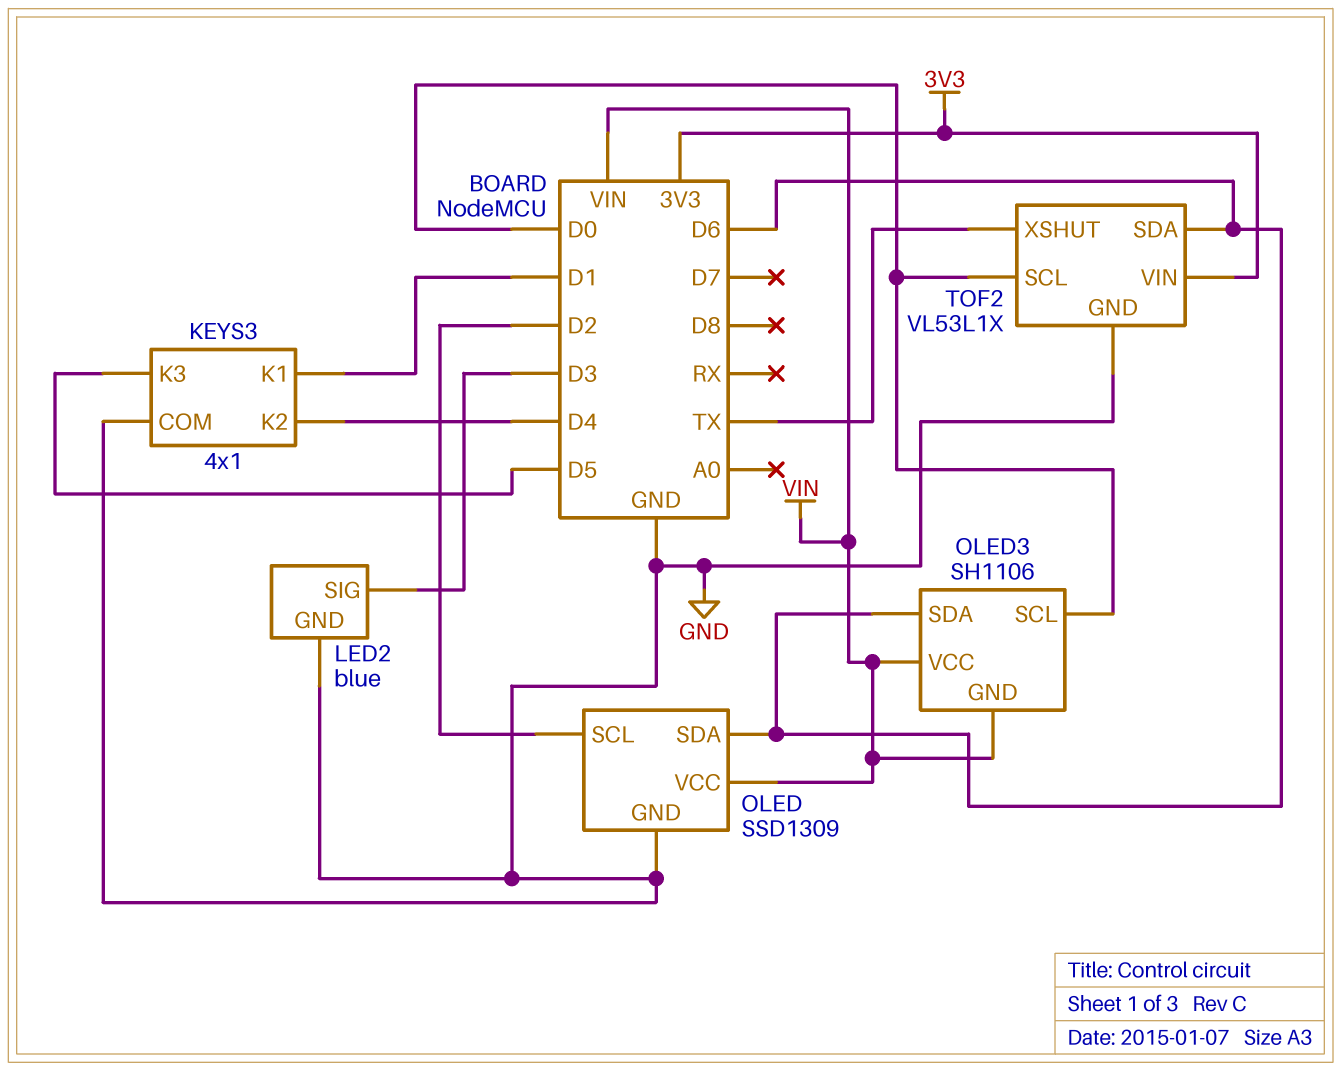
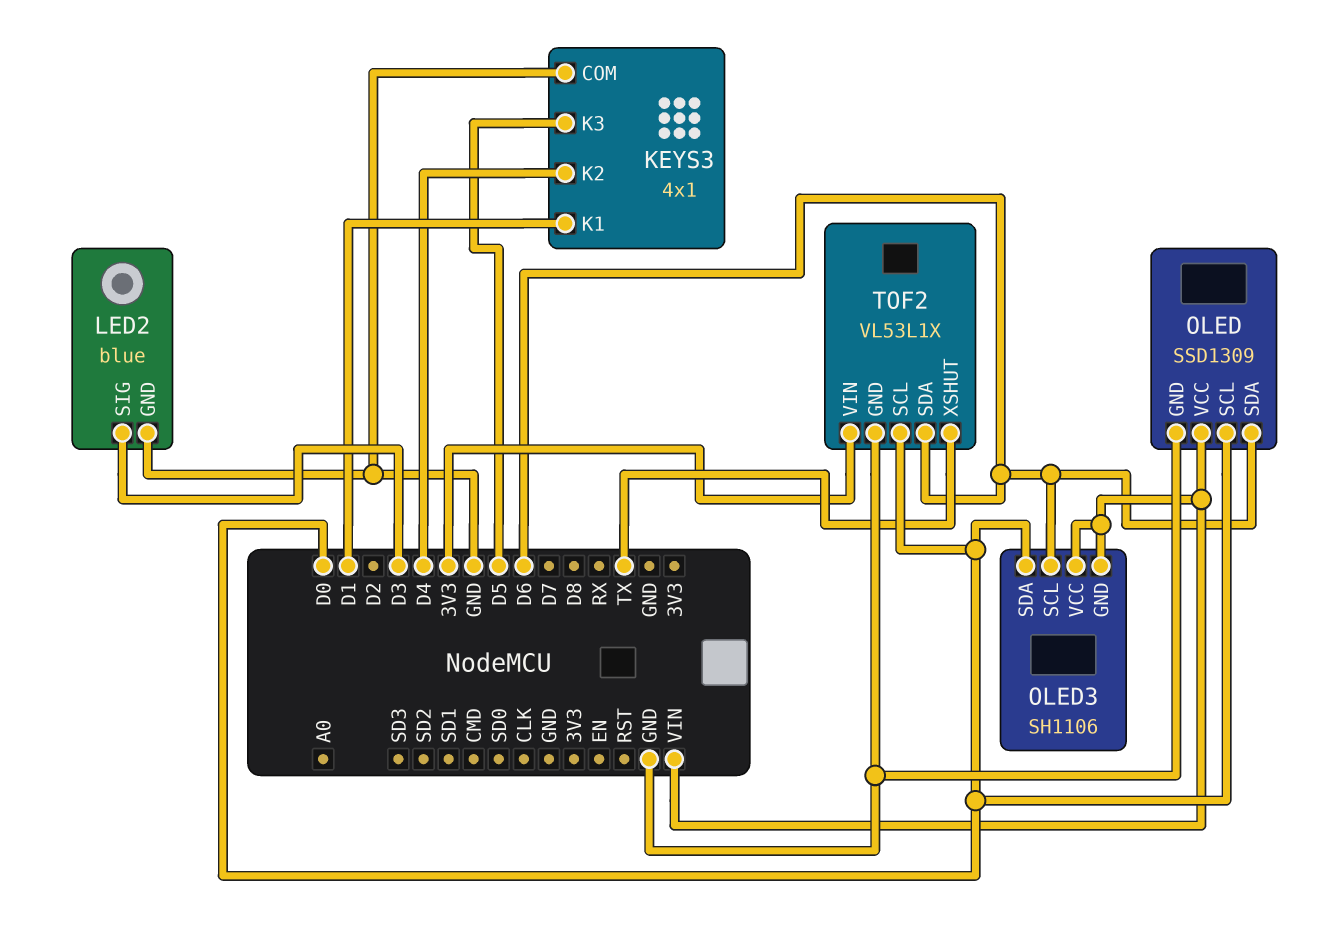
OLED pin SCL: D2 -> D0
OLED3 pin SCL: D0 -> D6
OLED3 pin SDA: D6 -> D0

